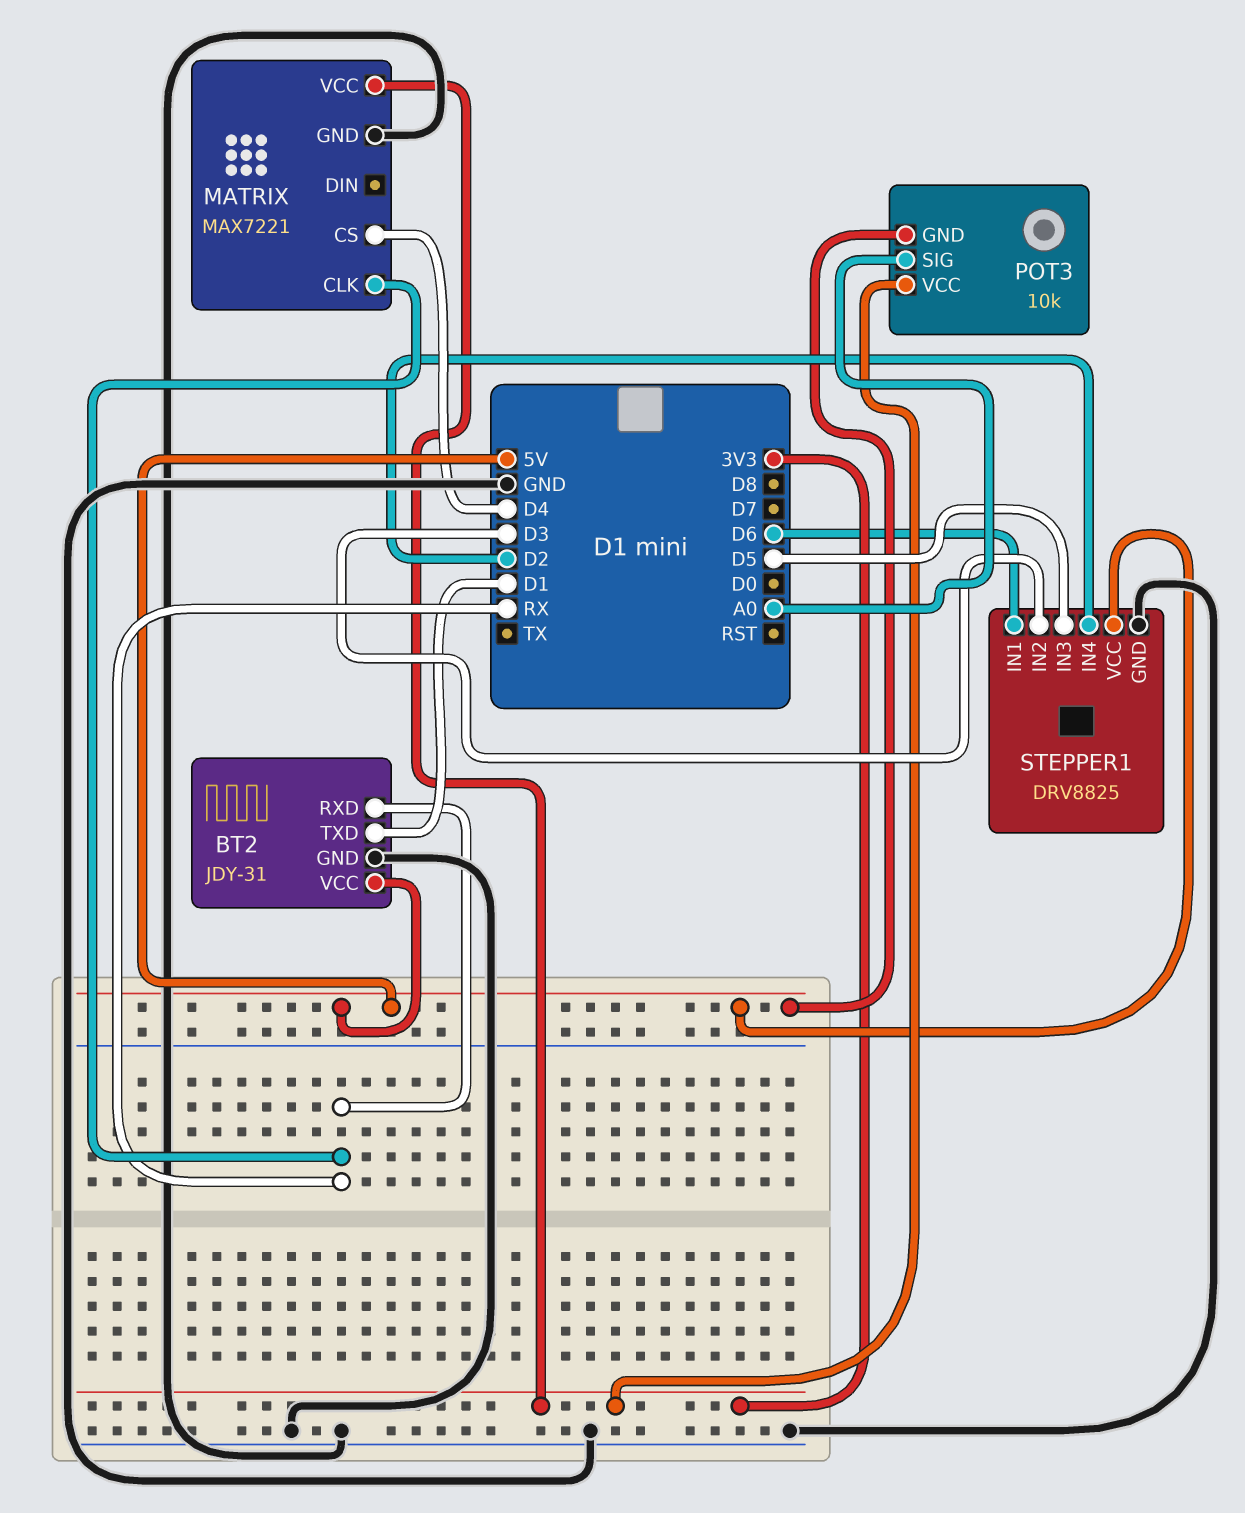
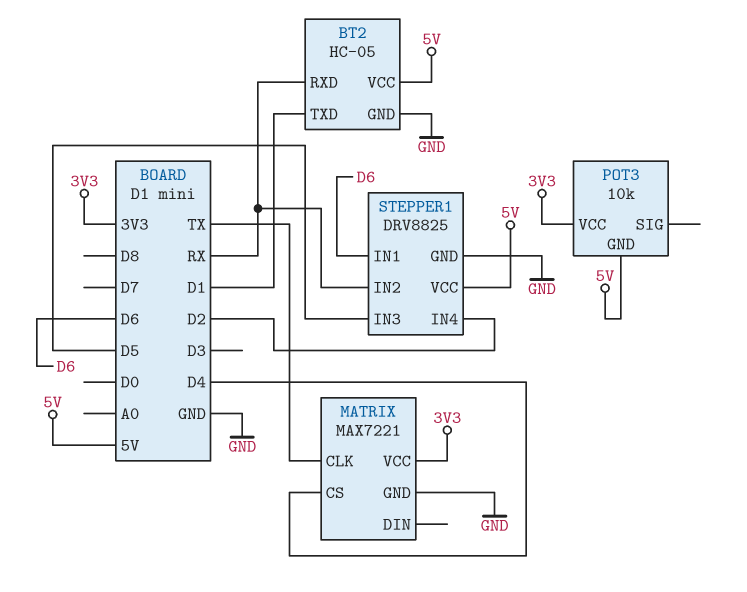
BT2: JDY-31 -> HC-05
MATRIX pin CLK: RX -> TX
POT3 pin SIG: A0 -> none
STEPPER1 pin IN2: D3 -> RX

